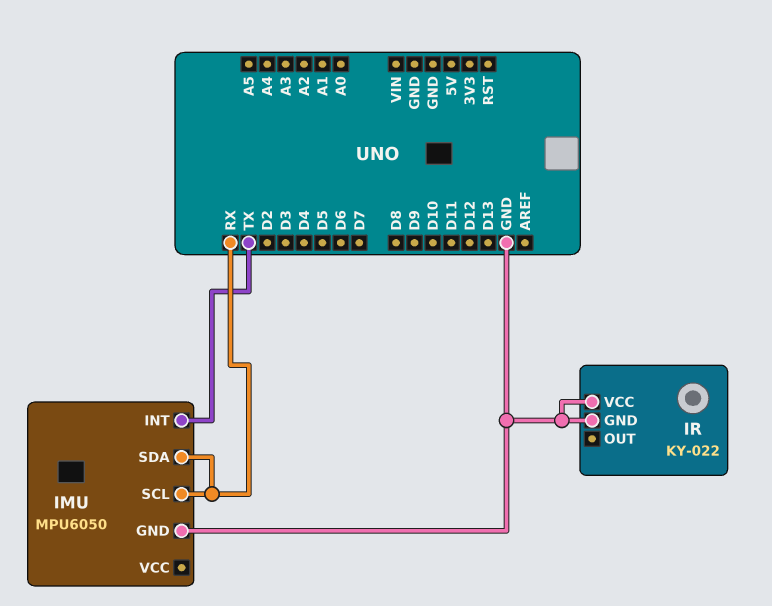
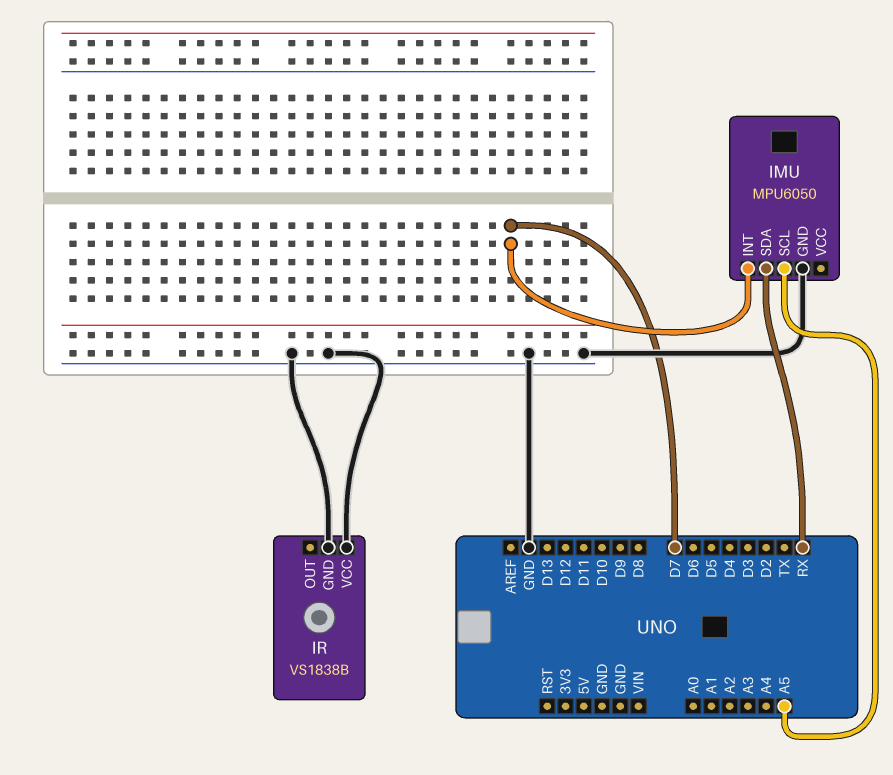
IMU pin INT: TX -> D7
IMU pin SCL: RX -> A5
IR: KY-022 -> VS1838B

